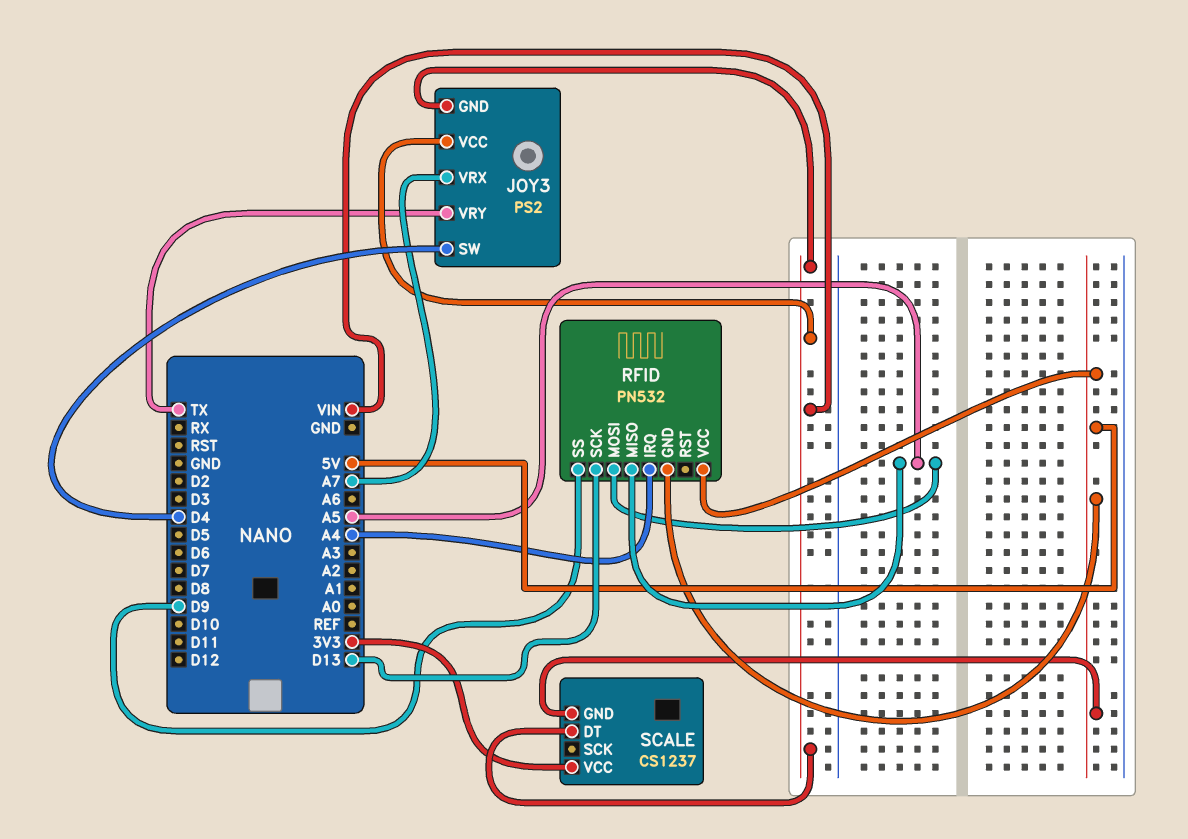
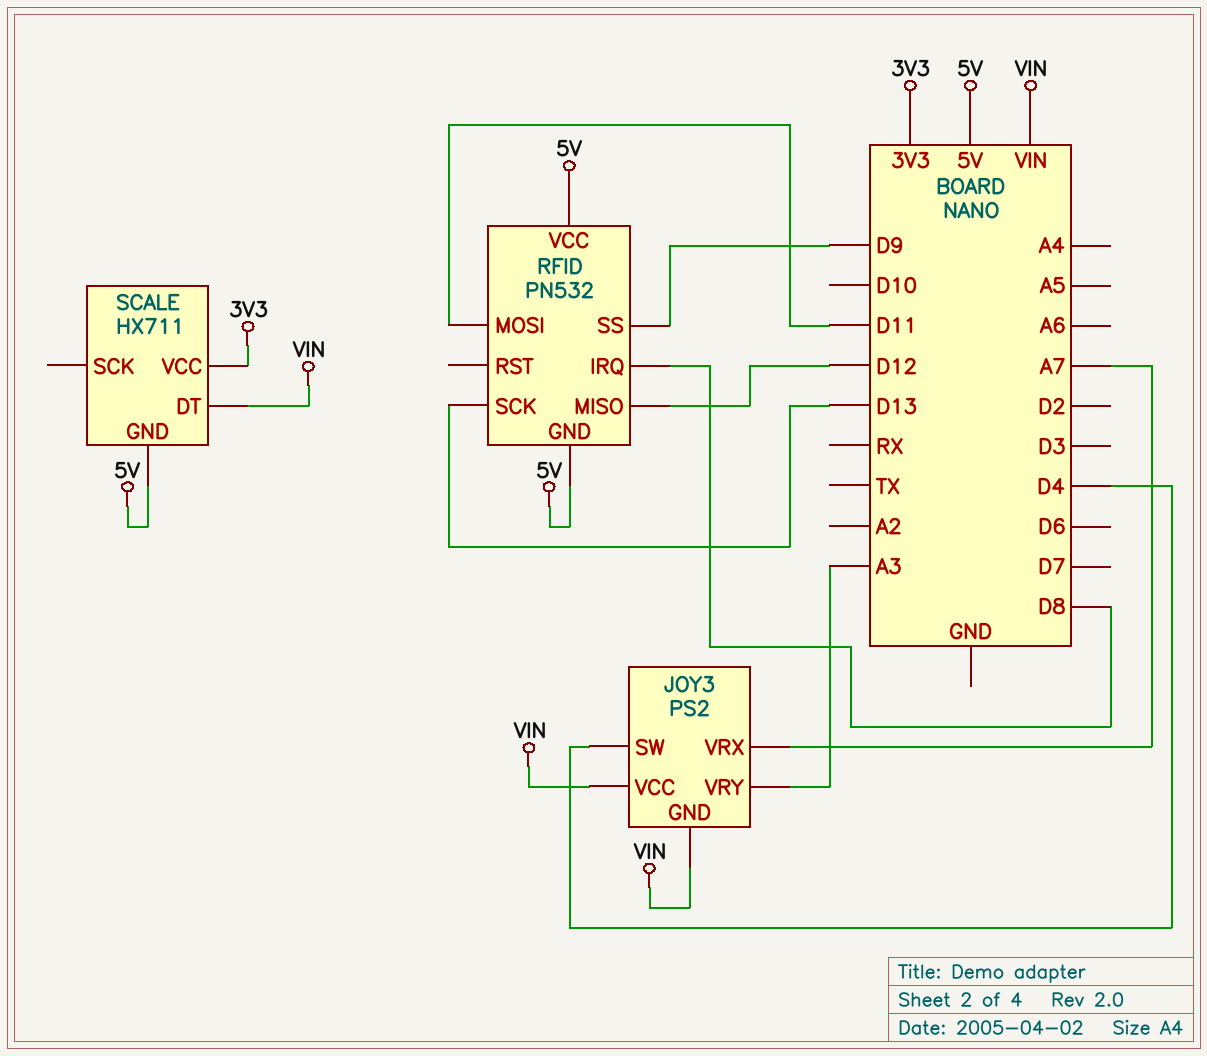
JOY3 pin VRY: TX -> A3
RFID pin IRQ: A4 -> D8
RFID pin MISO: A5 -> D12
RFID pin MOSI: A5 -> D11
SCALE: CS1237 -> HX711

